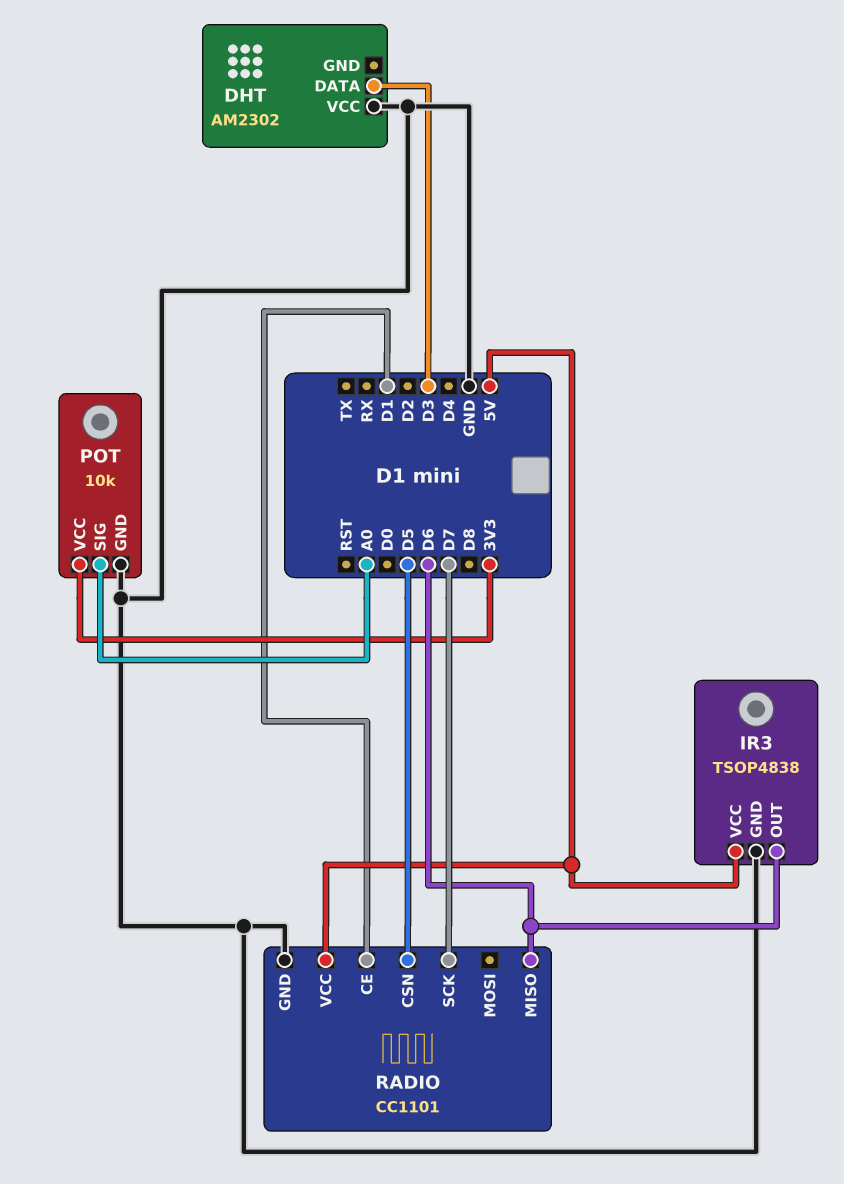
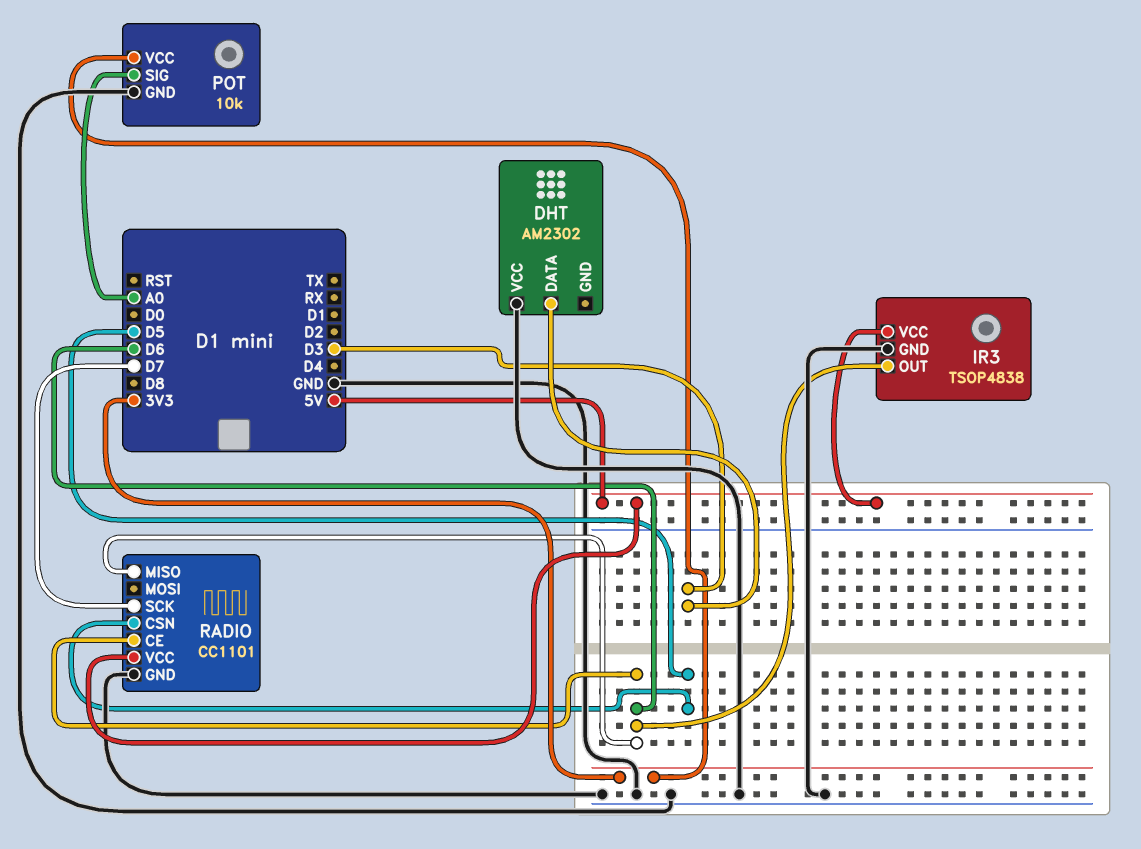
RADIO pin CE: D1 -> D6

